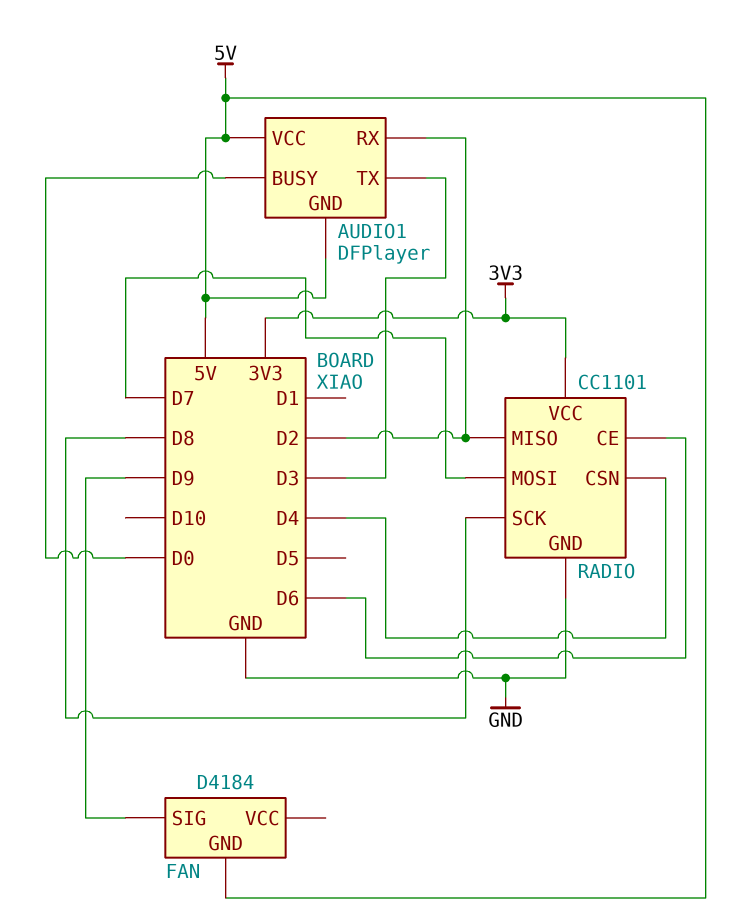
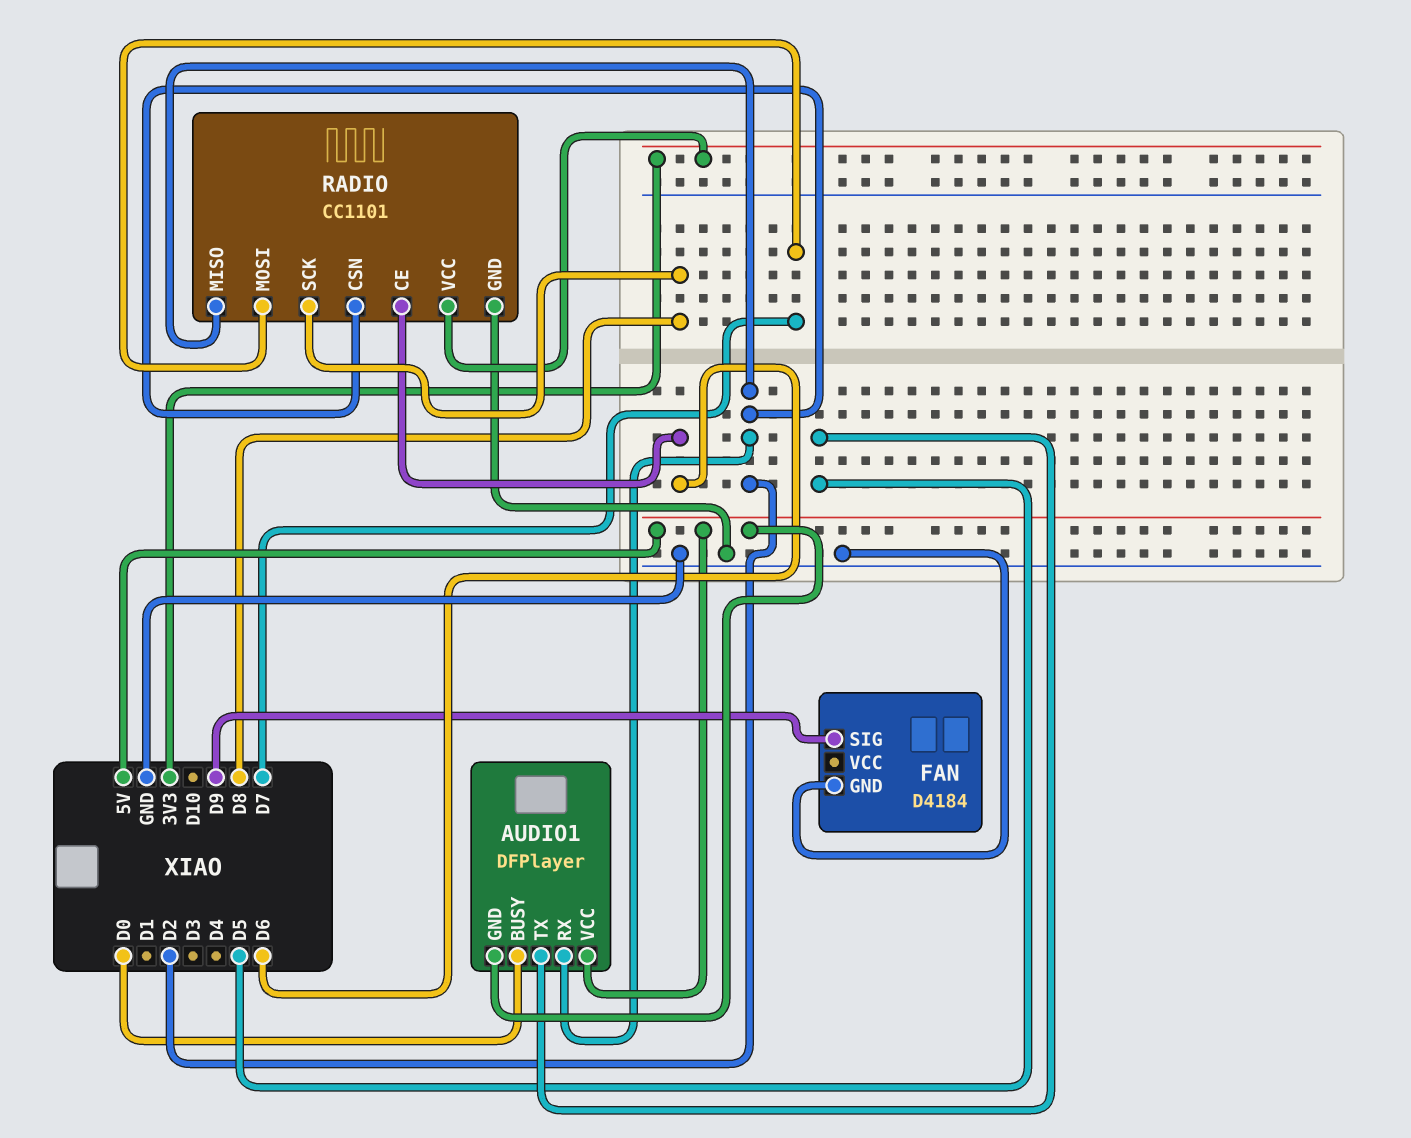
AUDIO1 pin TX: D3 -> D5
FAN pin GND: 5V -> GND
RADIO pin CSN: D4 -> D2

